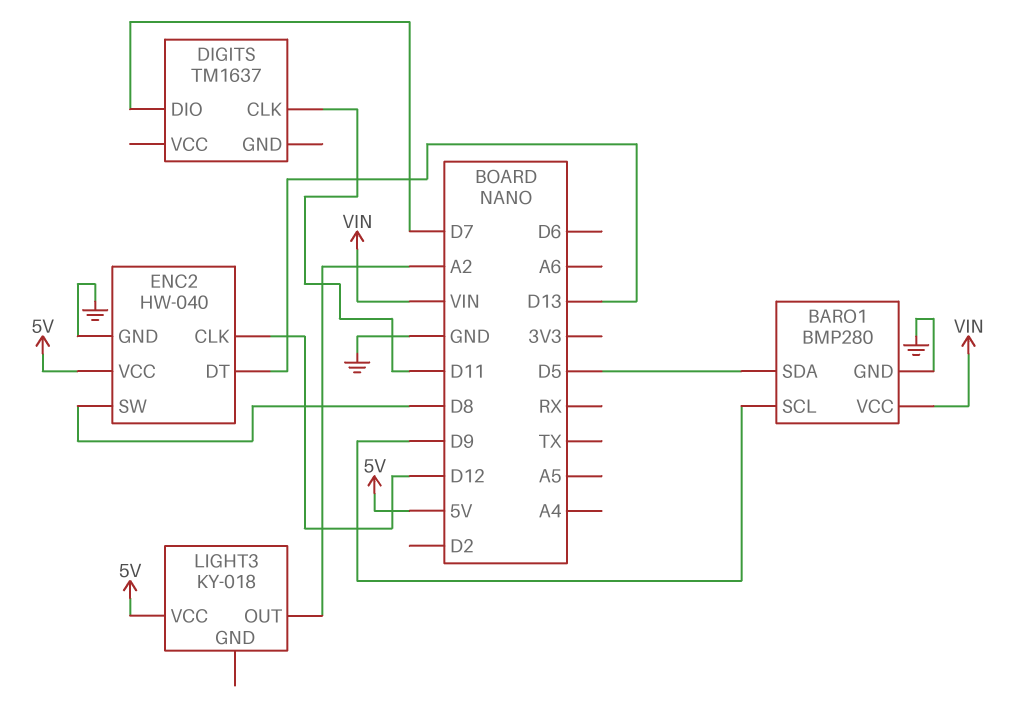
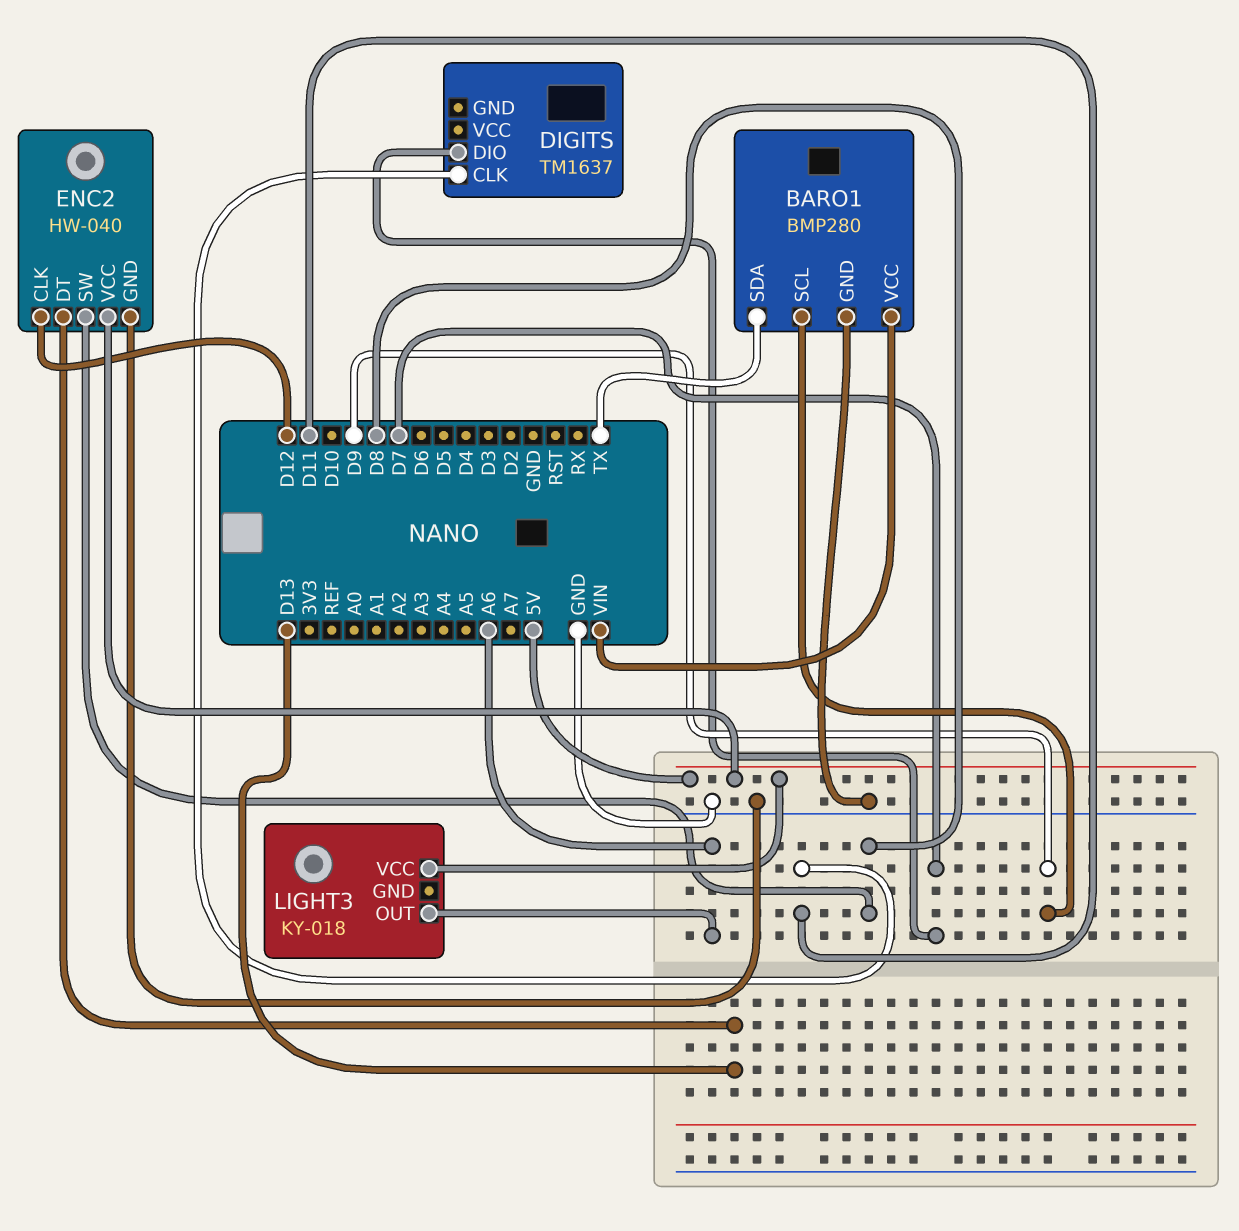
BARO1 pin SDA: D5 -> TX
LIGHT3 pin OUT: A2 -> A6

